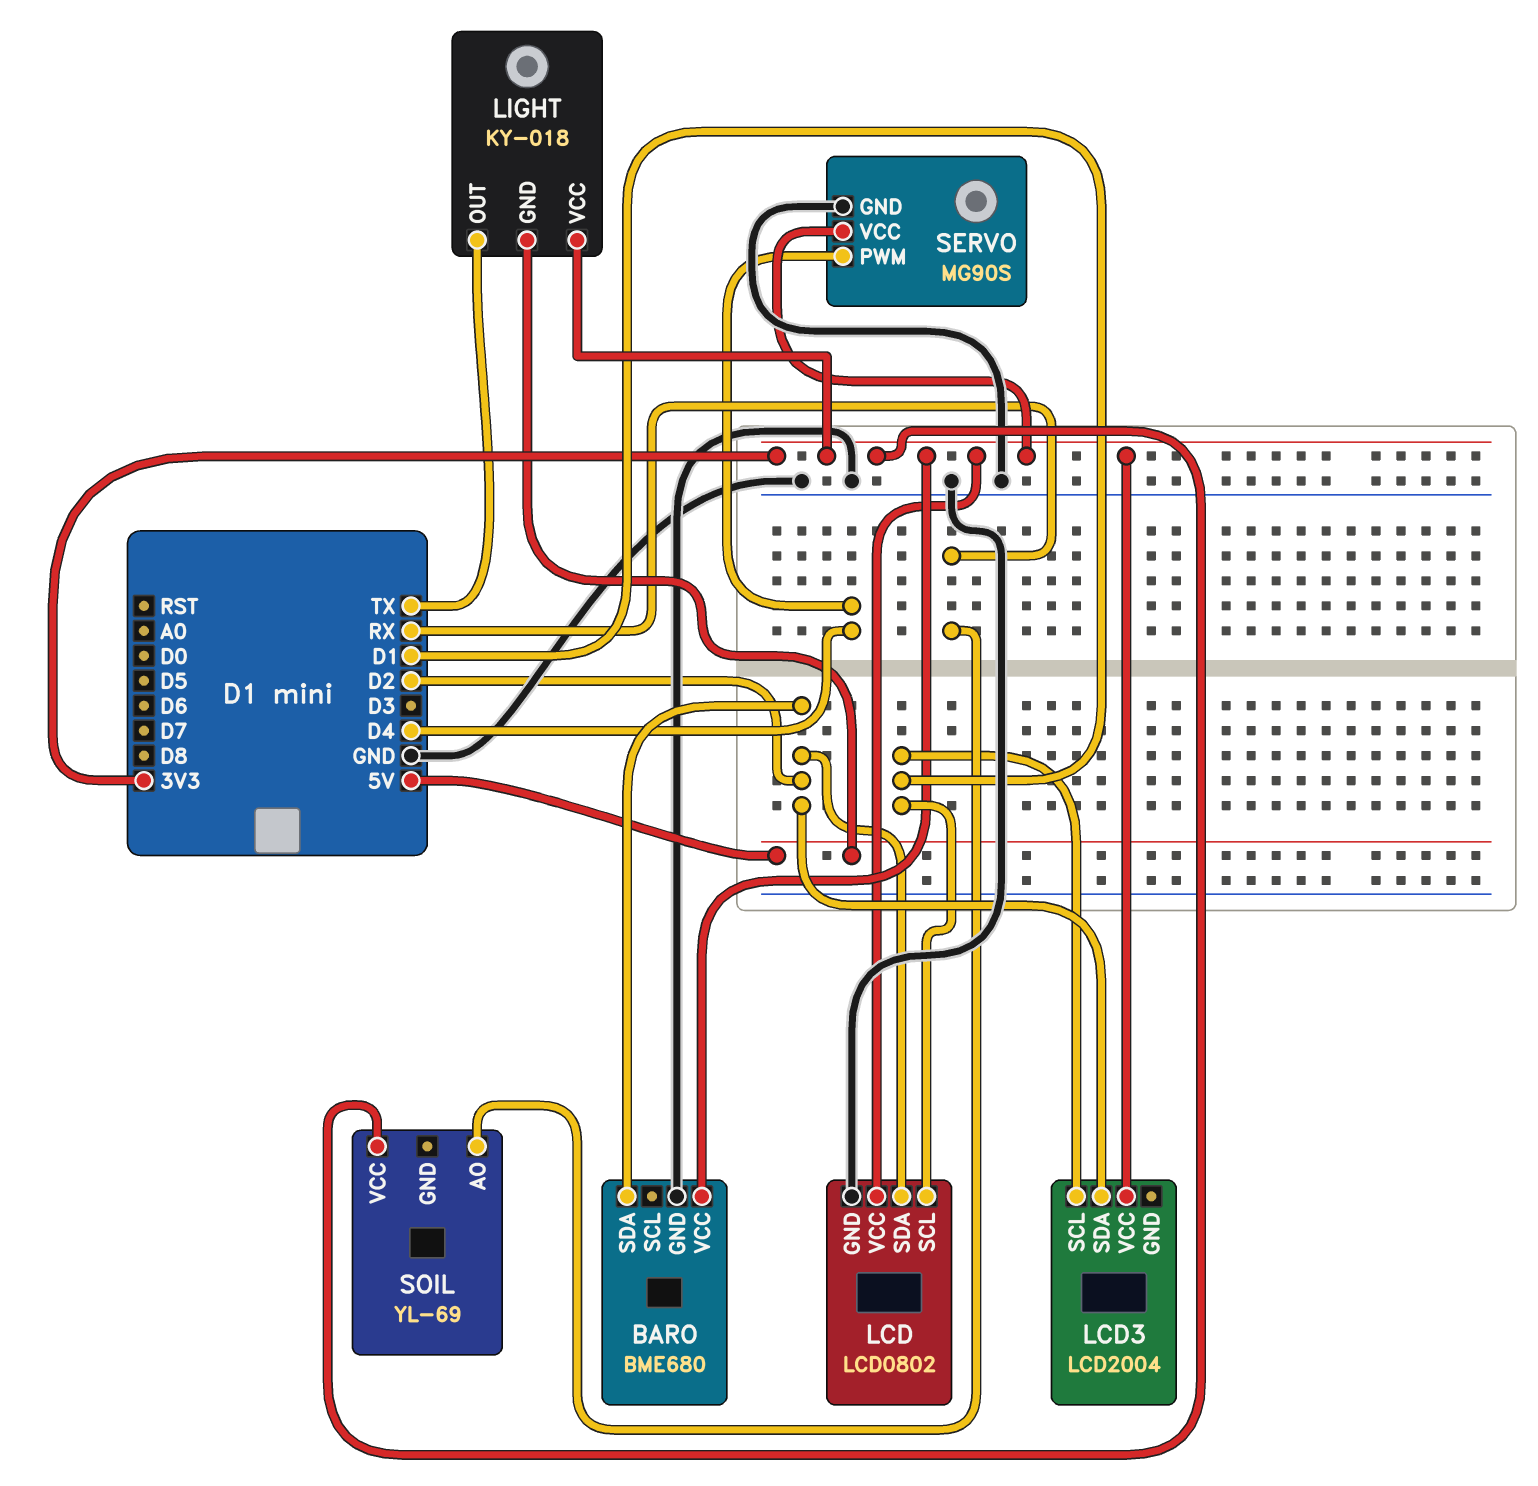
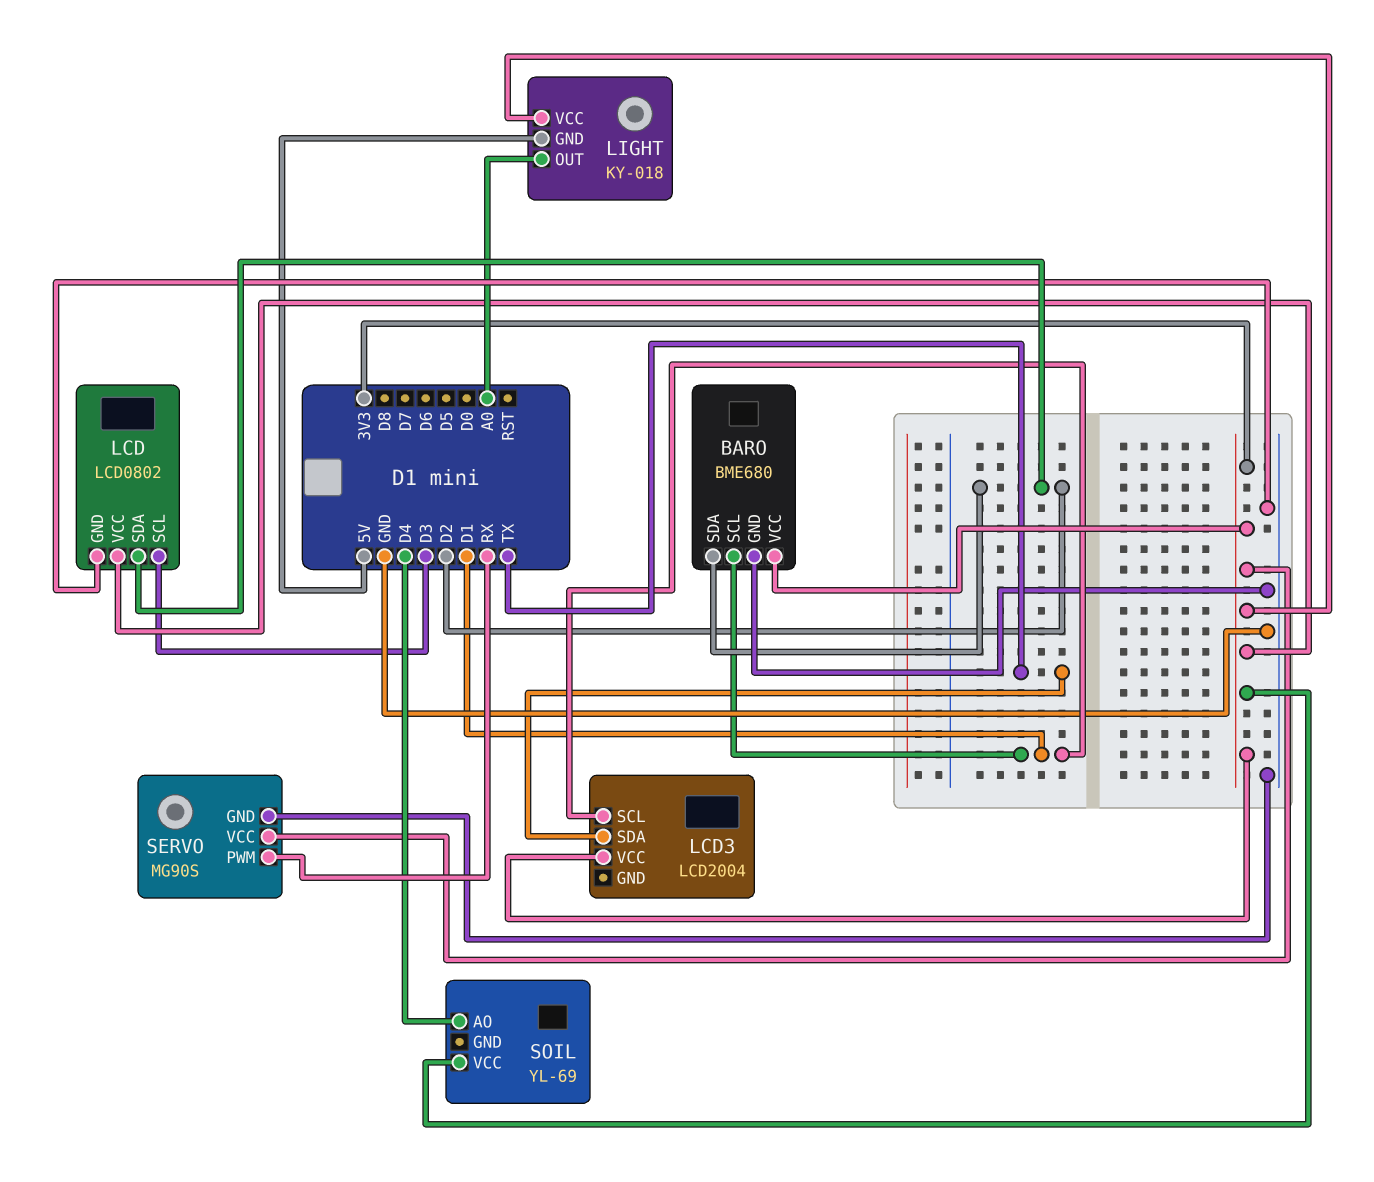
BARO pin SCL: none -> D1
LCD pin SCL: D1 -> D3
LCD3 pin SDA: D2 -> TX
LIGHT pin OUT: TX -> A0
SERVO pin PWM: D4 -> RX
SOIL pin AO: RX -> D4

